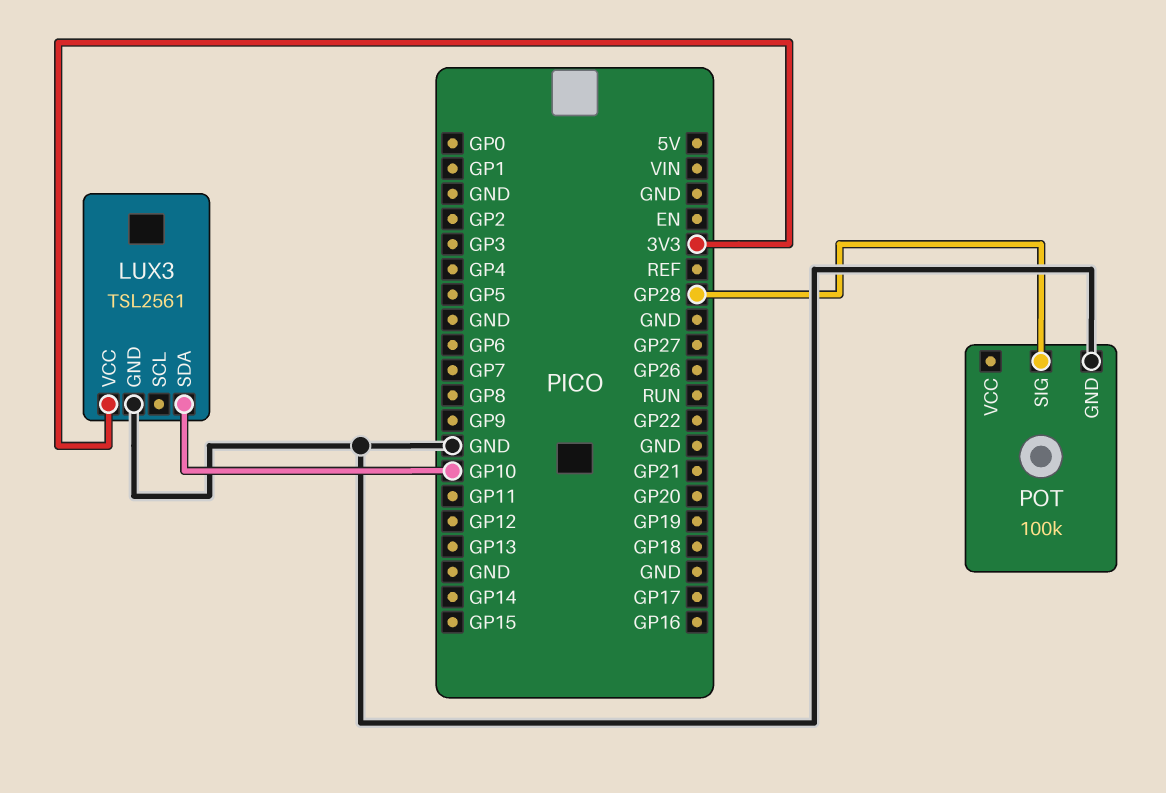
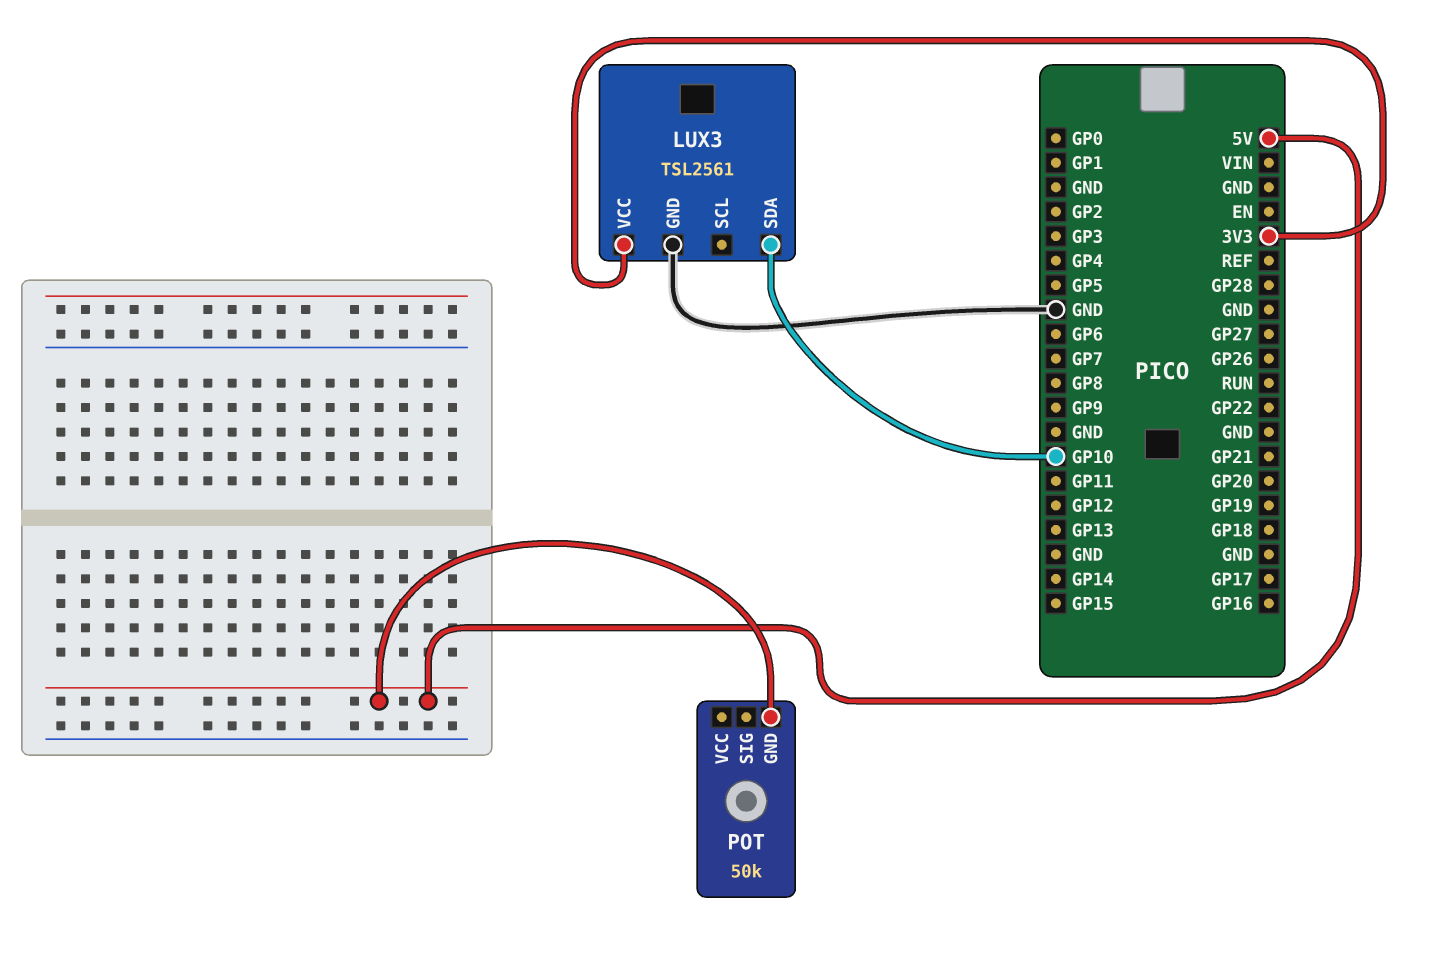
POT: 100k -> 50k
POT pin GND: GND -> 5V
POT pin SIG: GP28 -> none

